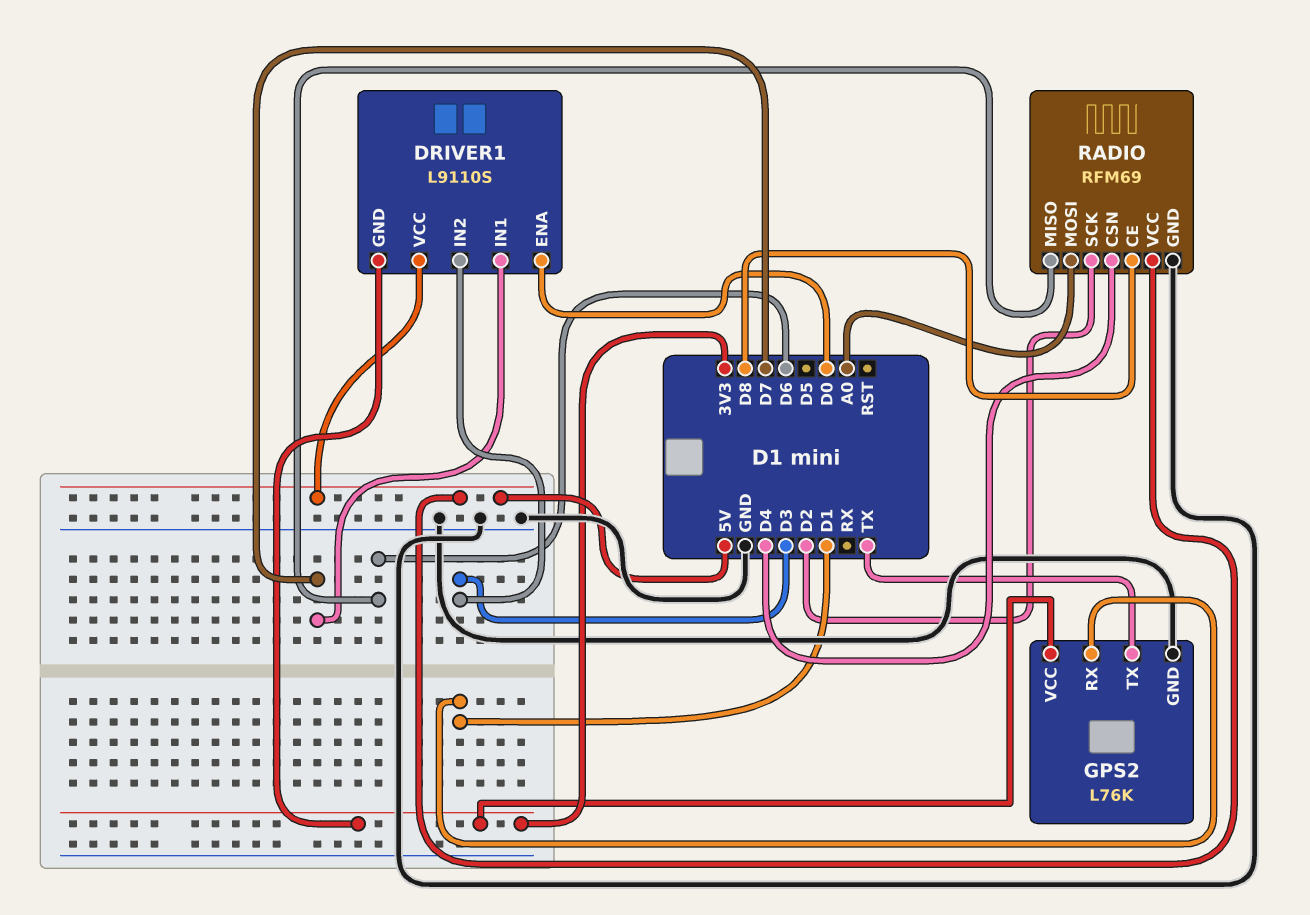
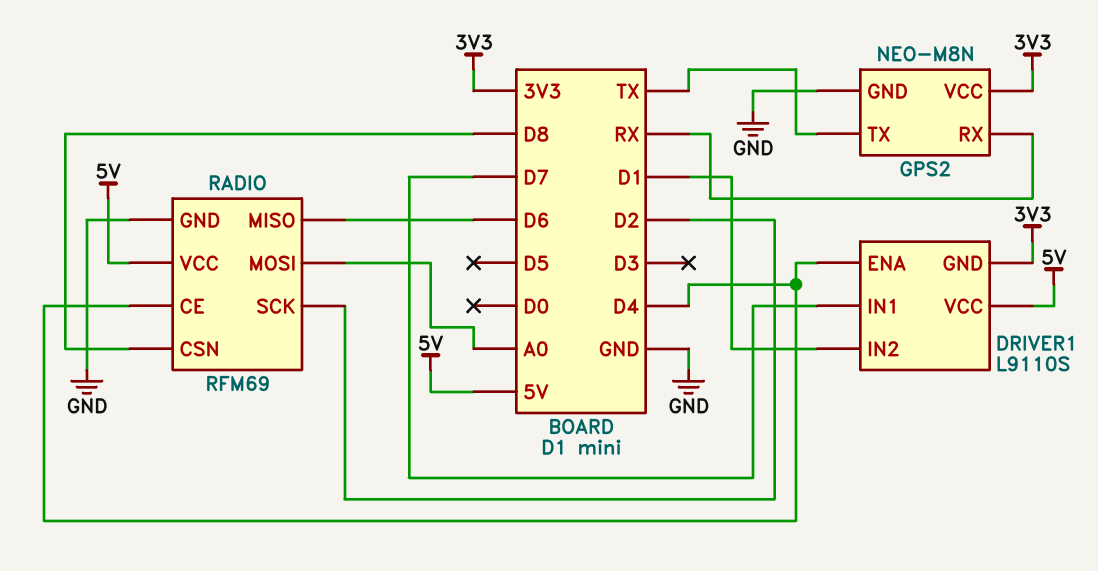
DRIVER1 pin ENA: D0 -> D4
DRIVER1 pin IN2: D3 -> D1
GPS2: L76K -> NEO-M8N
GPS2 pin RX: D1 -> RX
RADIO pin CE: D8 -> D4
RADIO pin CSN: D4 -> D8

